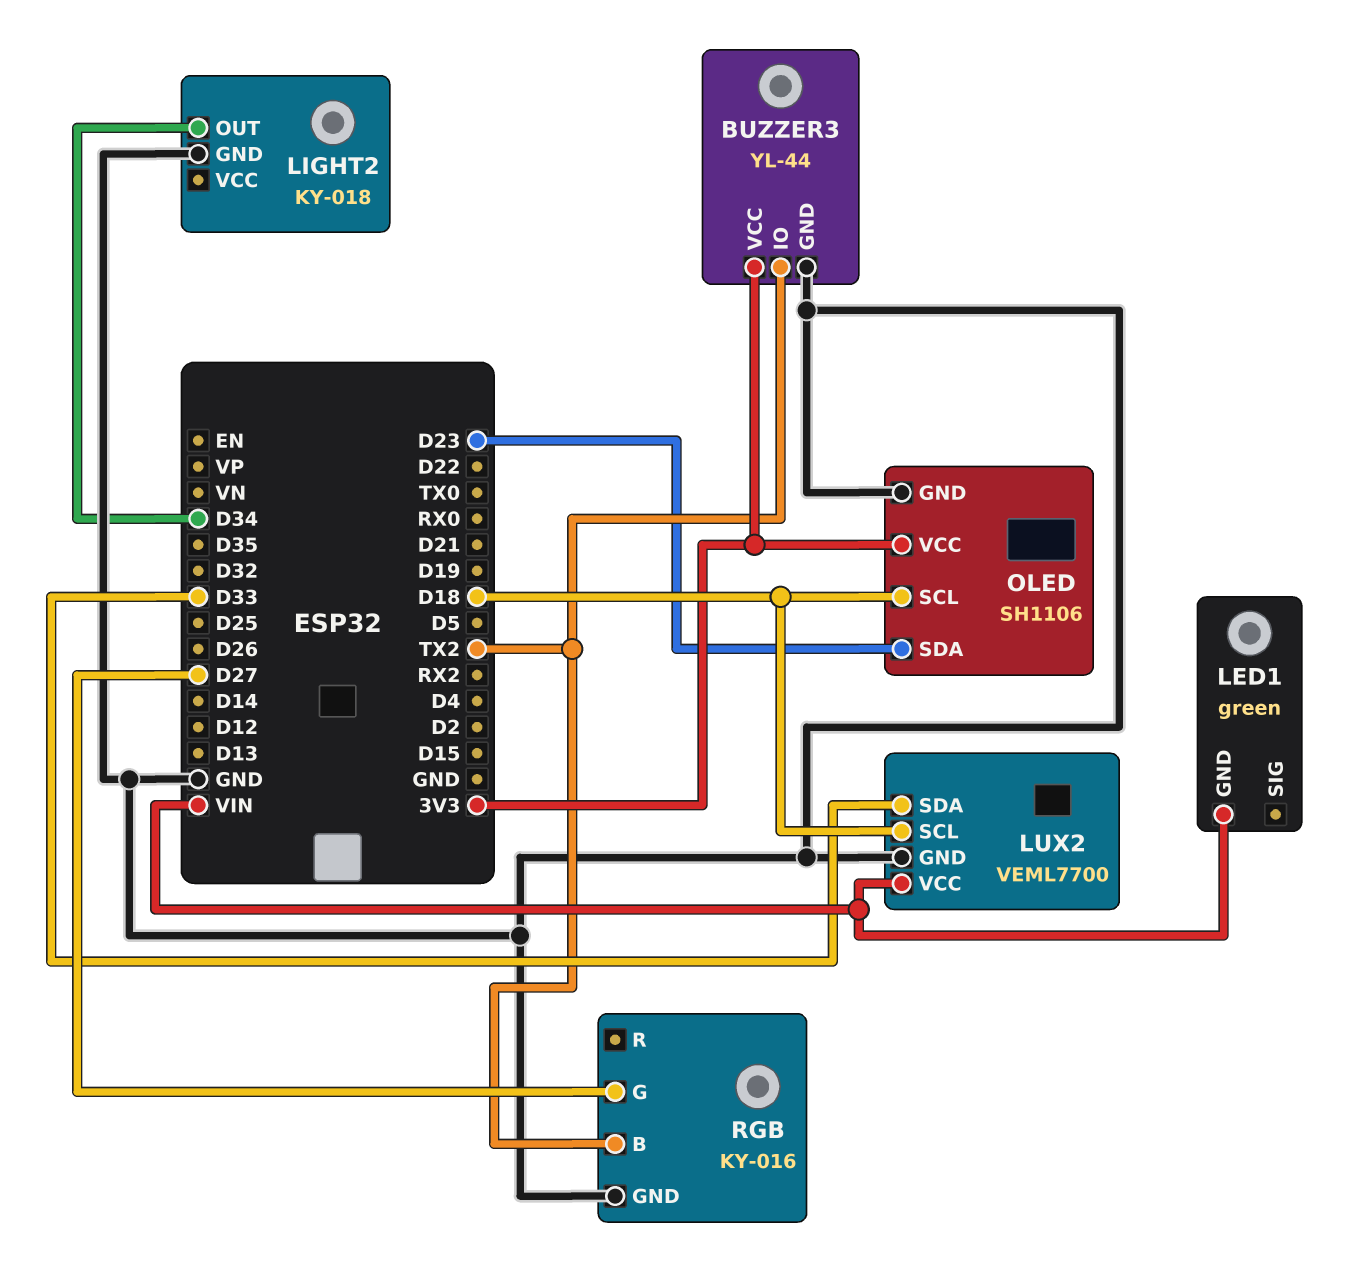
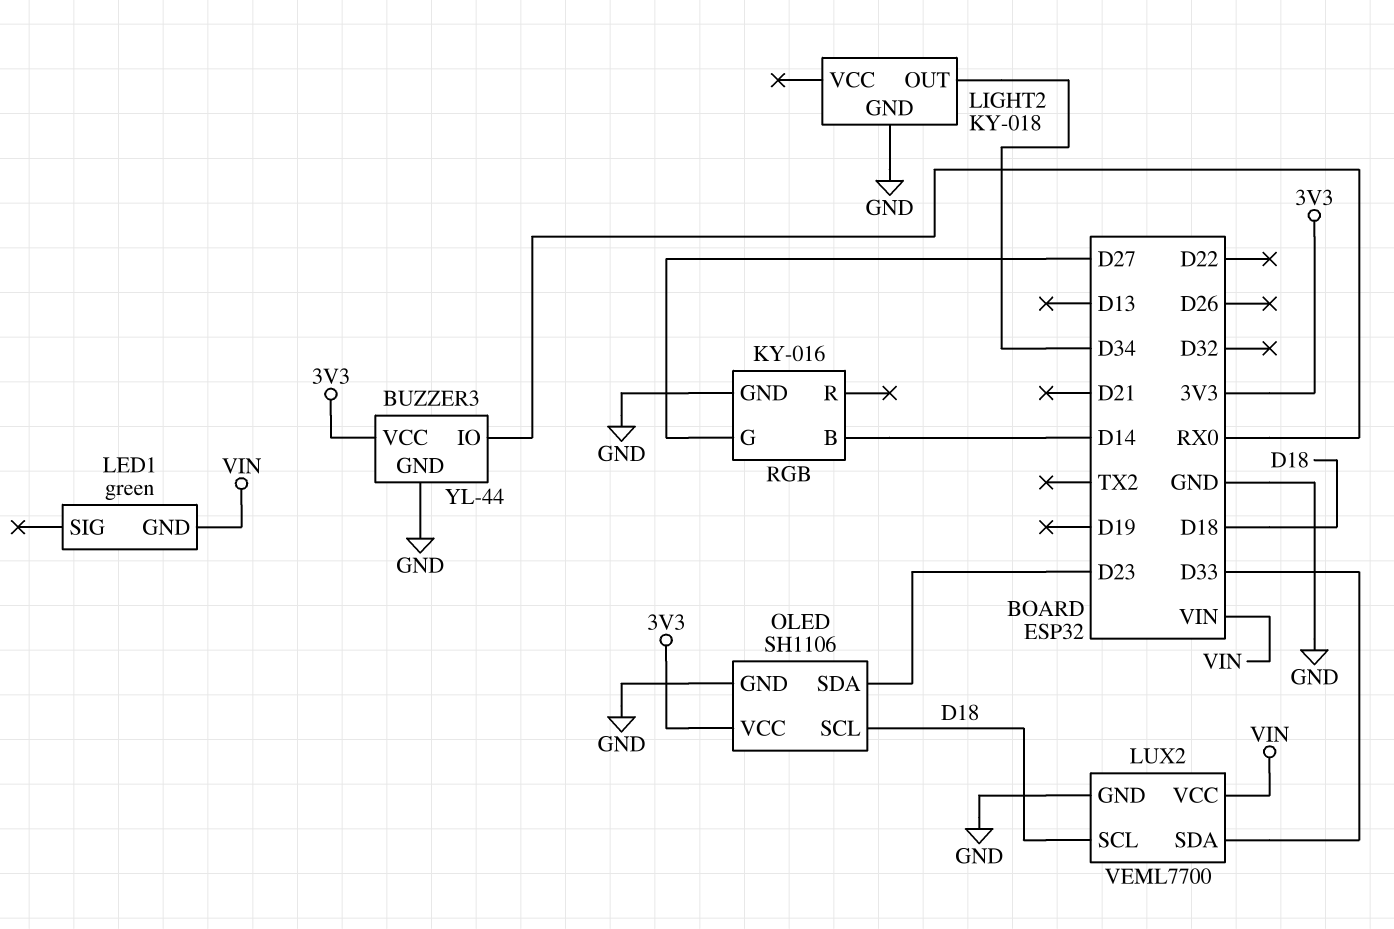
BUZZER3 pin IO: TX2 -> RX0
RGB pin B: TX2 -> D14

